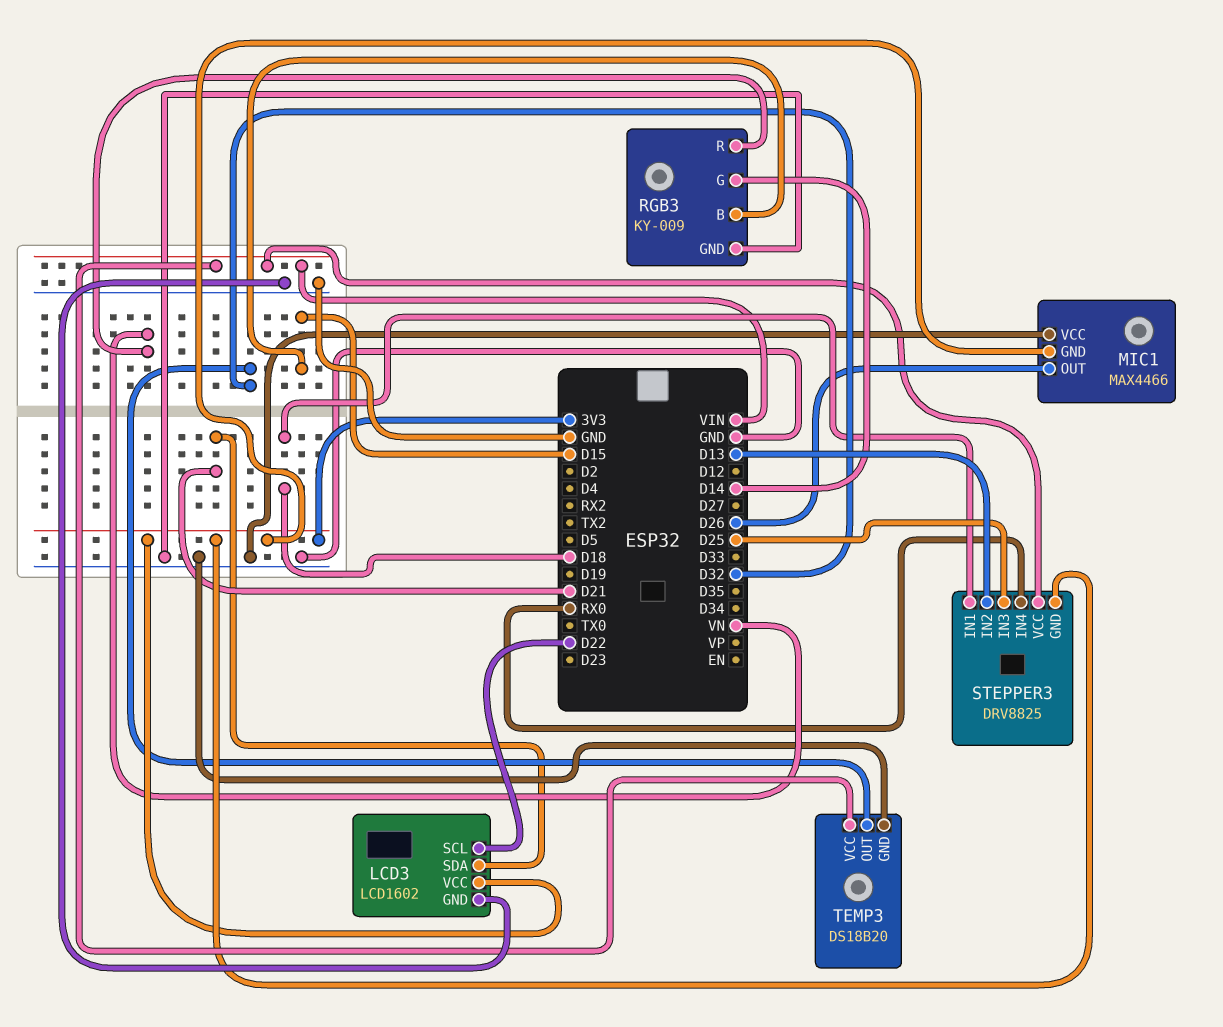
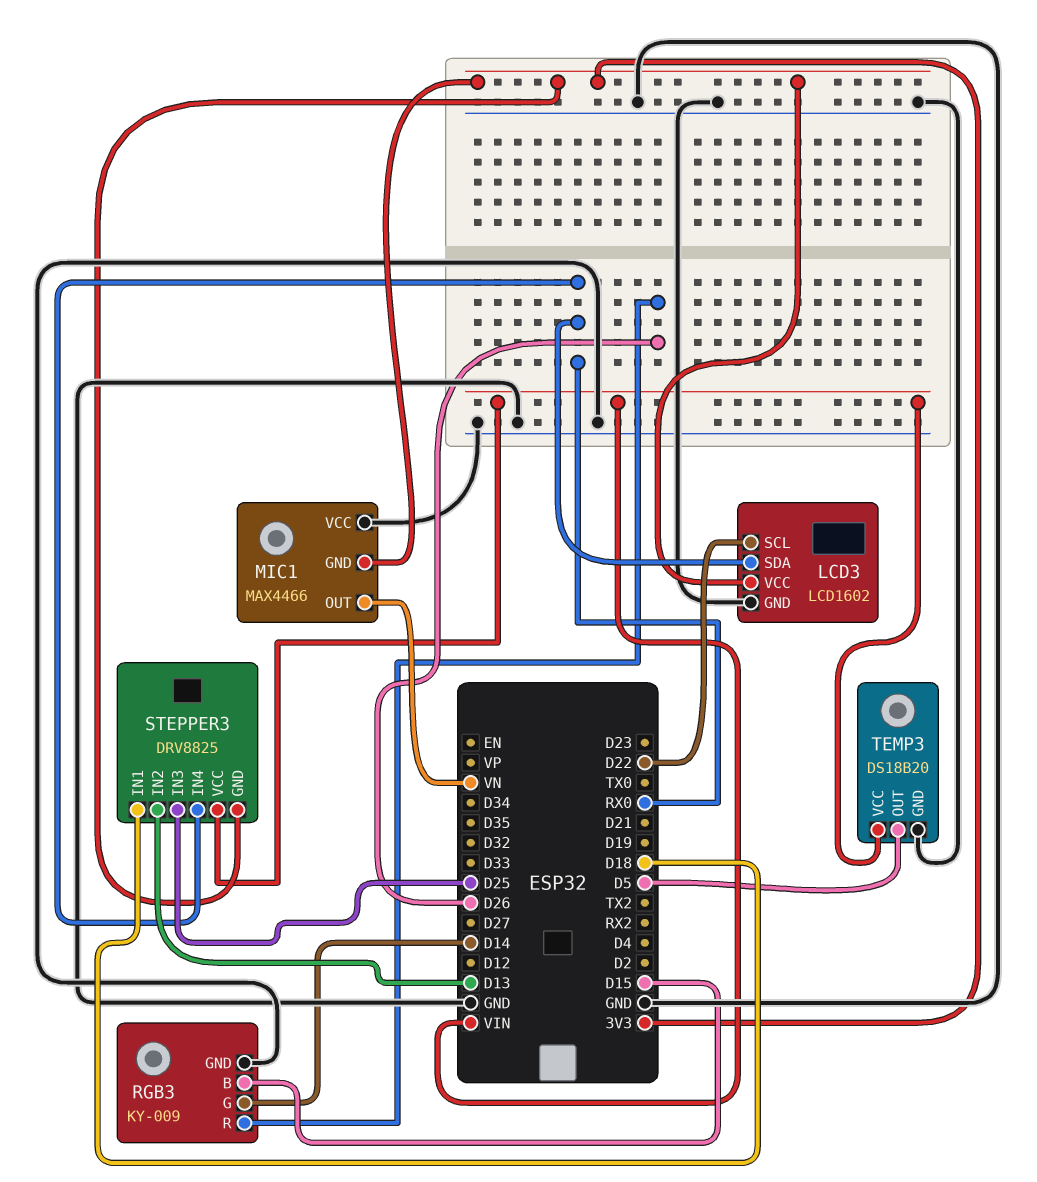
LCD3 pin SDA: D21 -> RX0
MIC1 pin OUT: D26 -> VN
RGB3 pin R: VN -> D26
TEMP3 pin OUT: D32 -> D5

